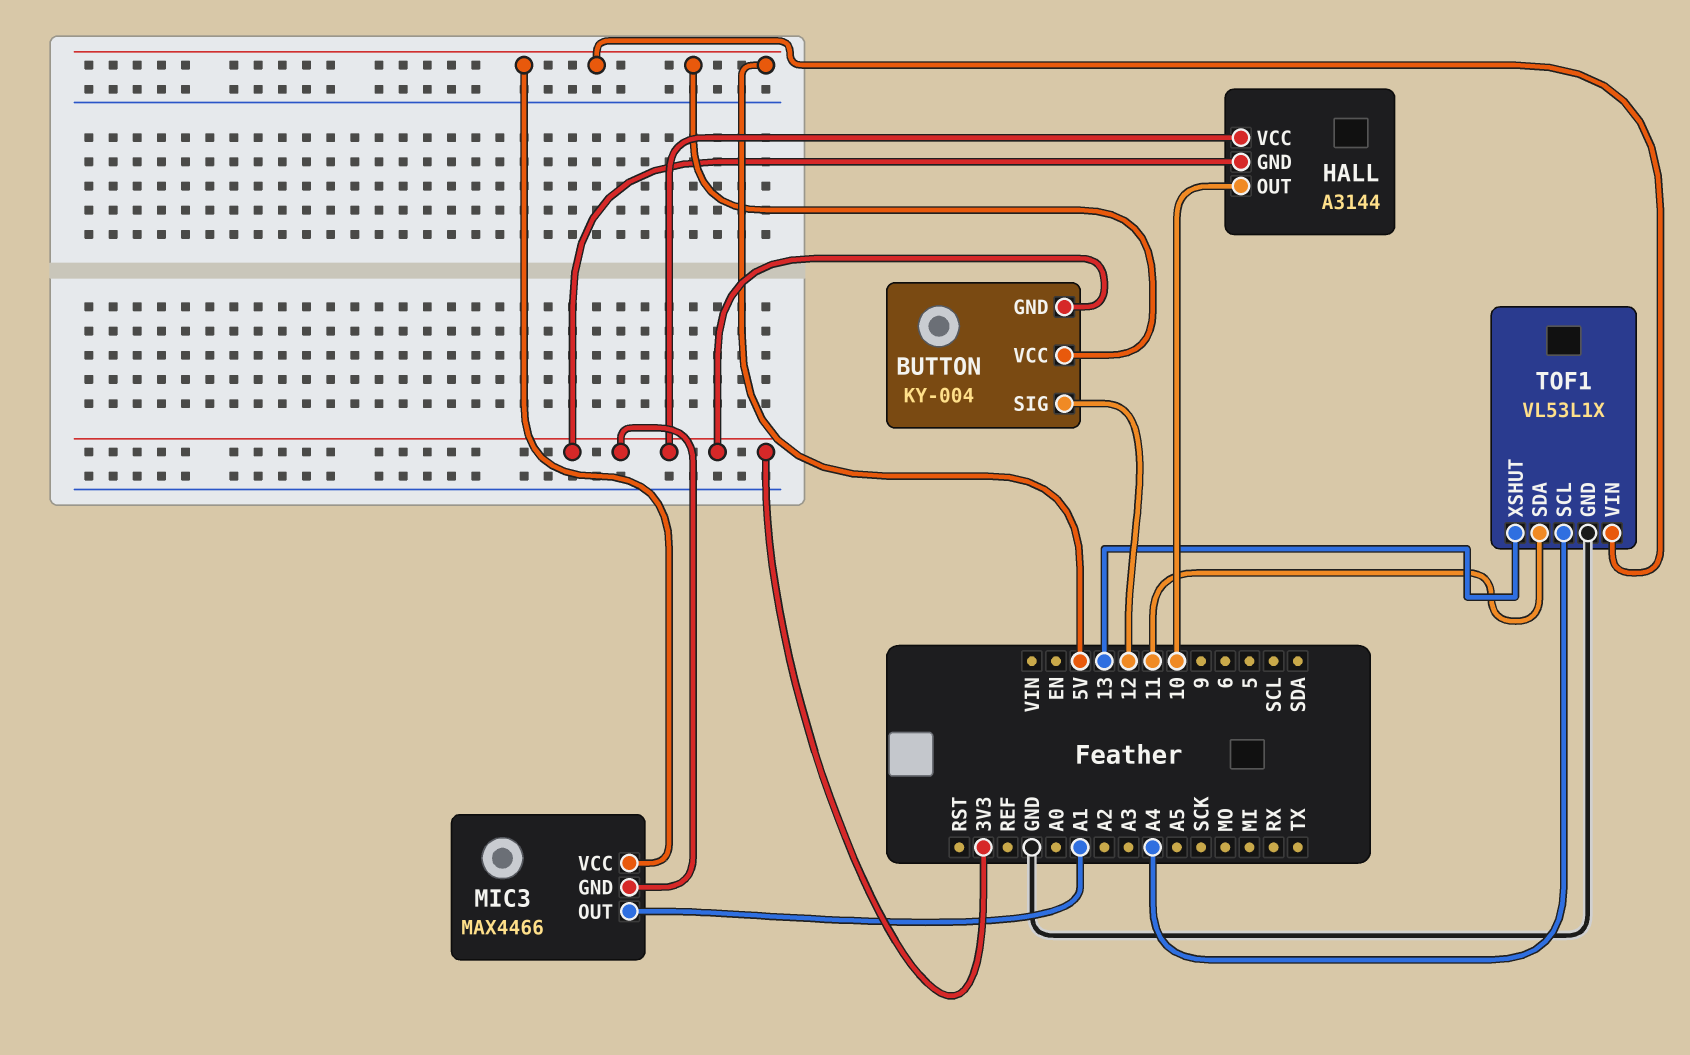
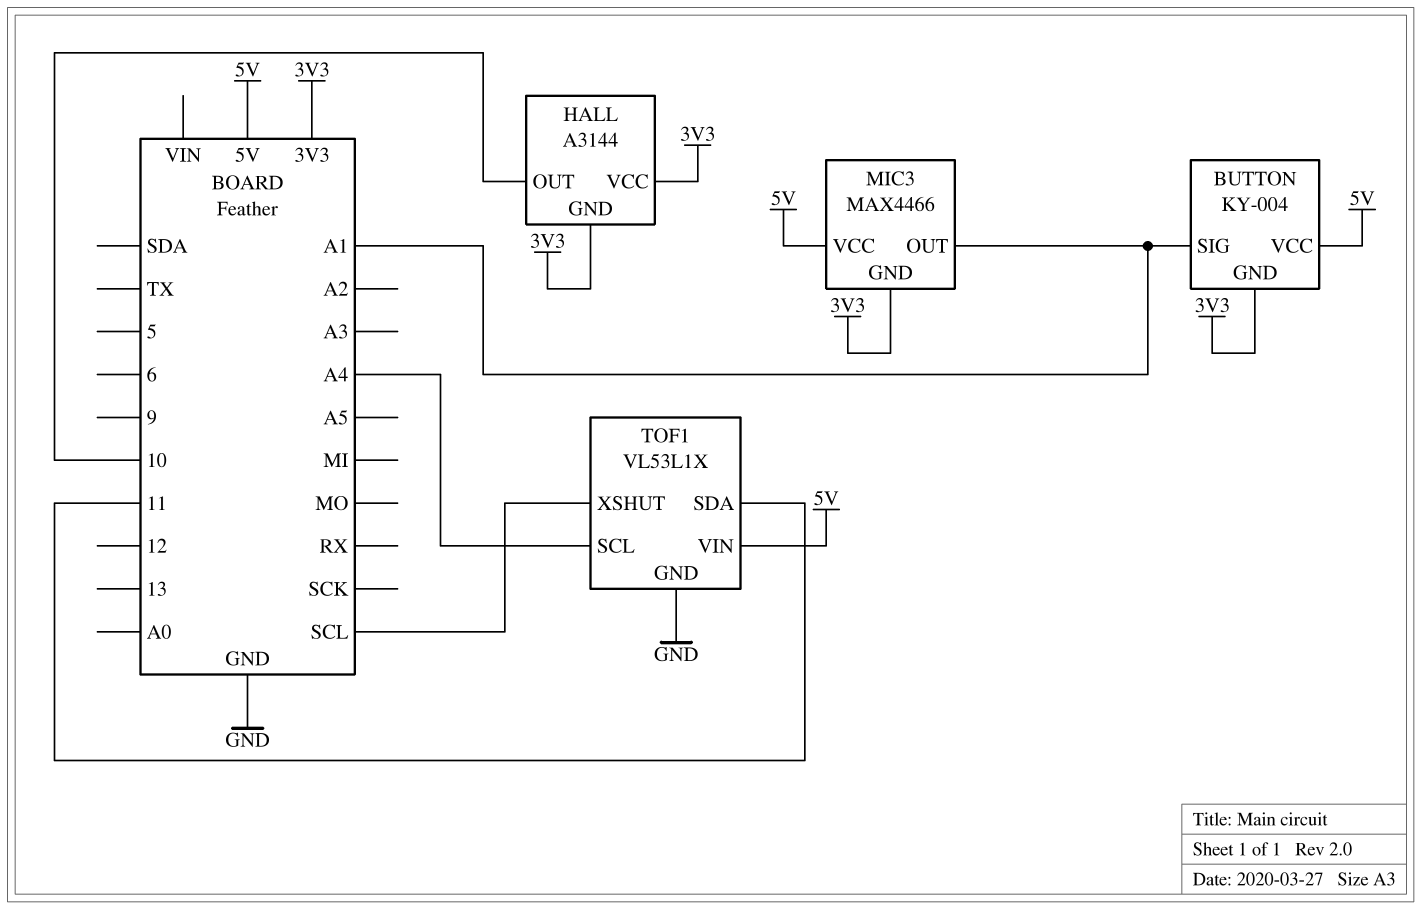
BUTTON pin SIG: 12 -> A1
TOF1 pin XSHUT: 13 -> SCL

